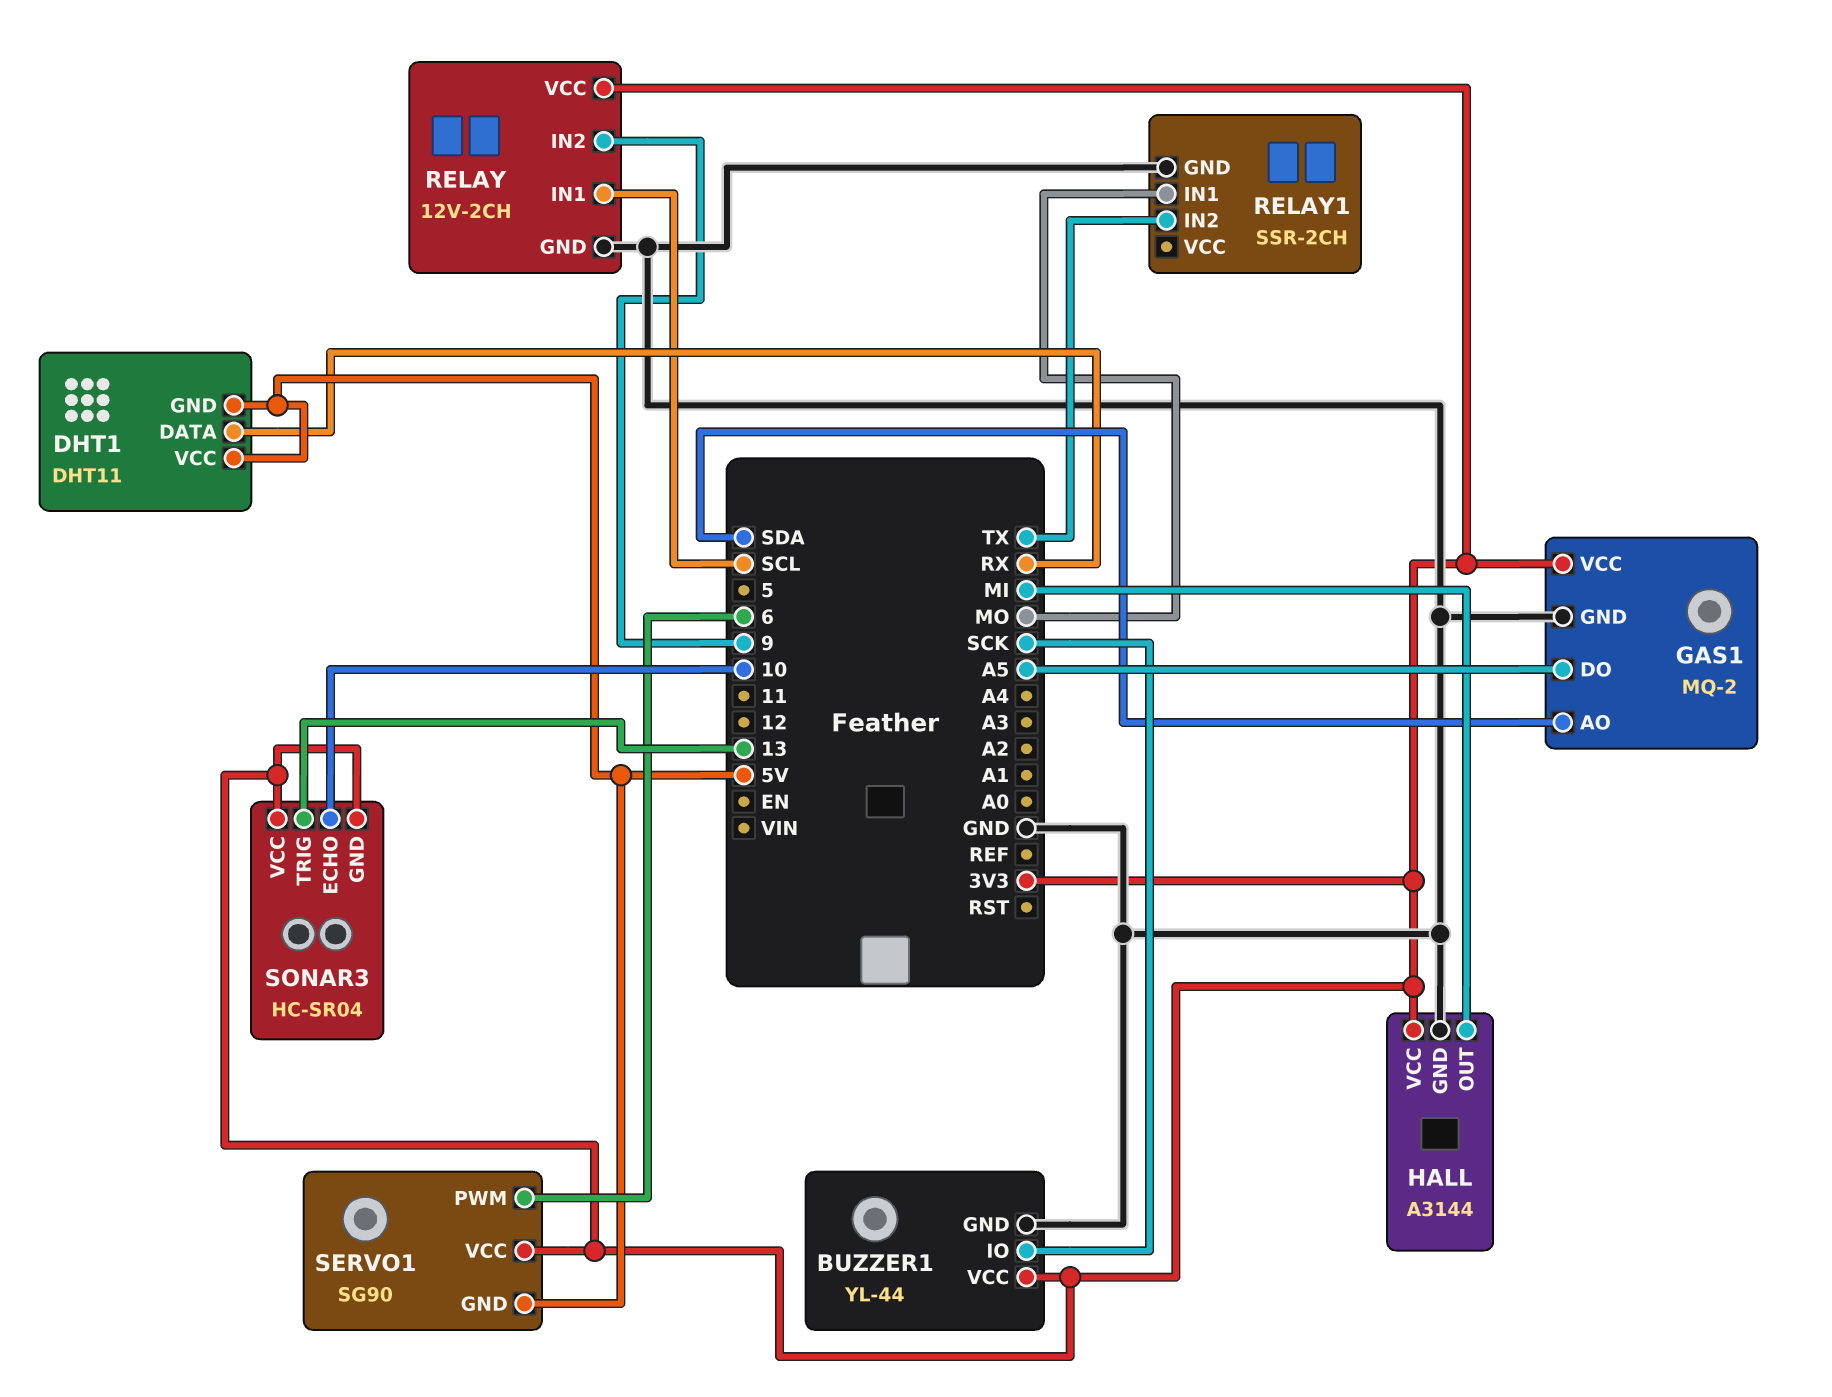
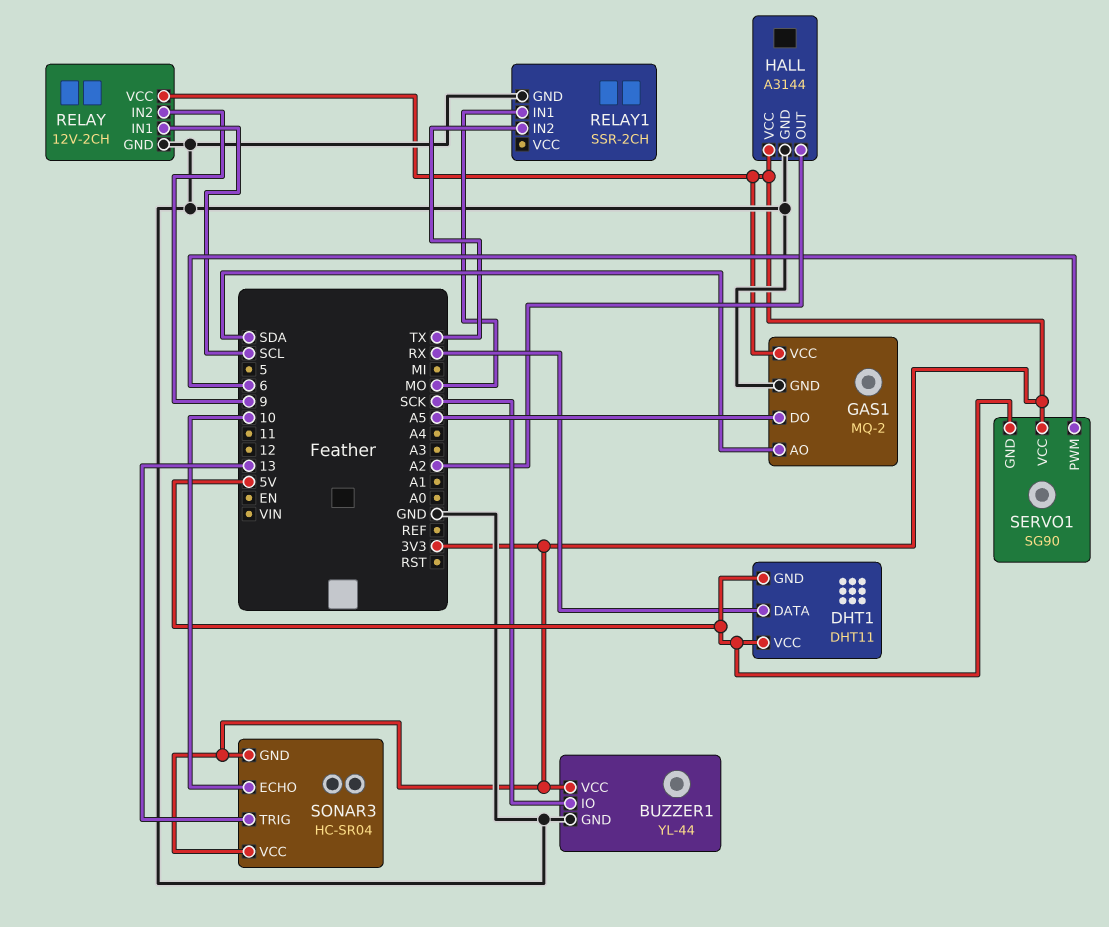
HALL pin OUT: MI -> A2

